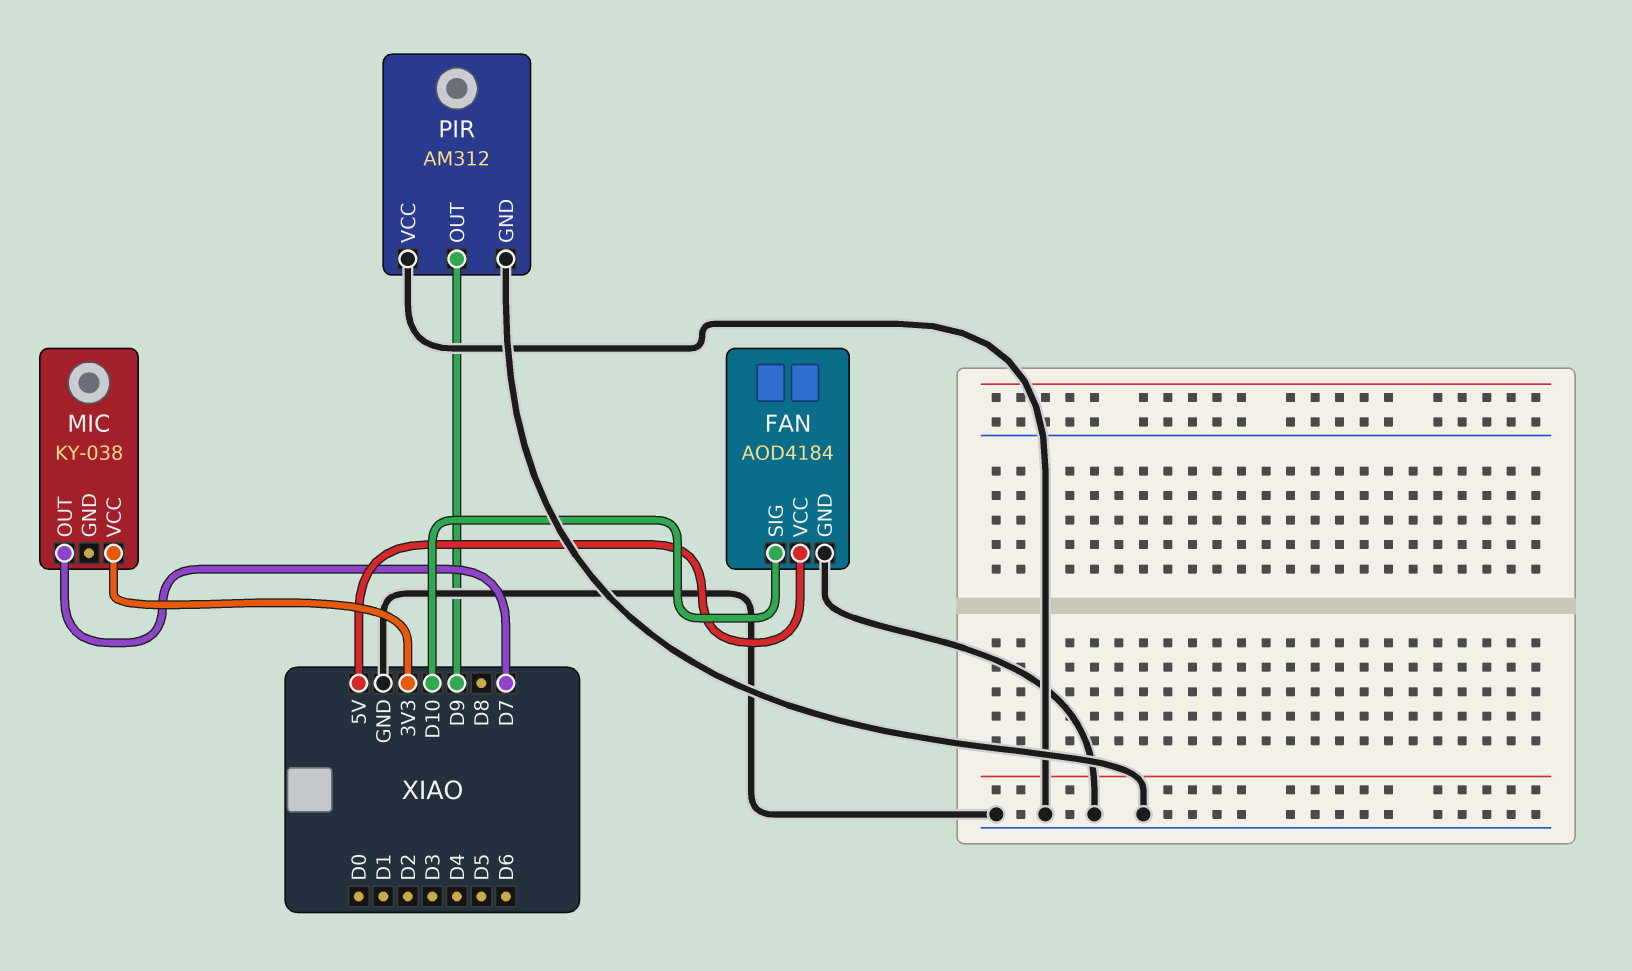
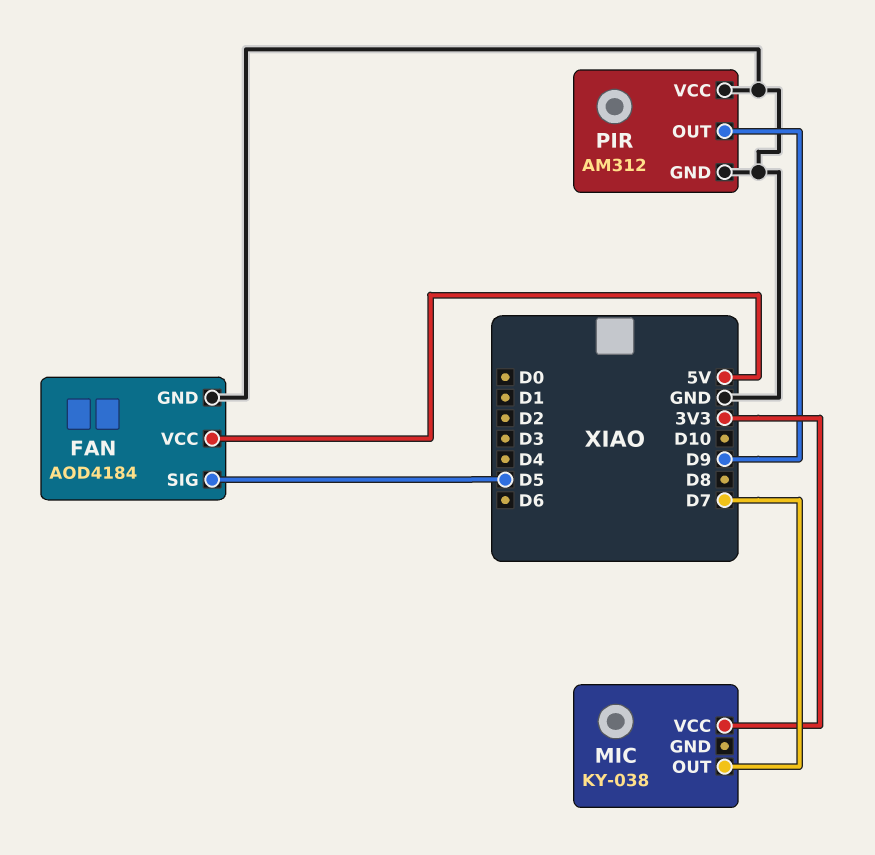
FAN pin SIG: D10 -> D5

